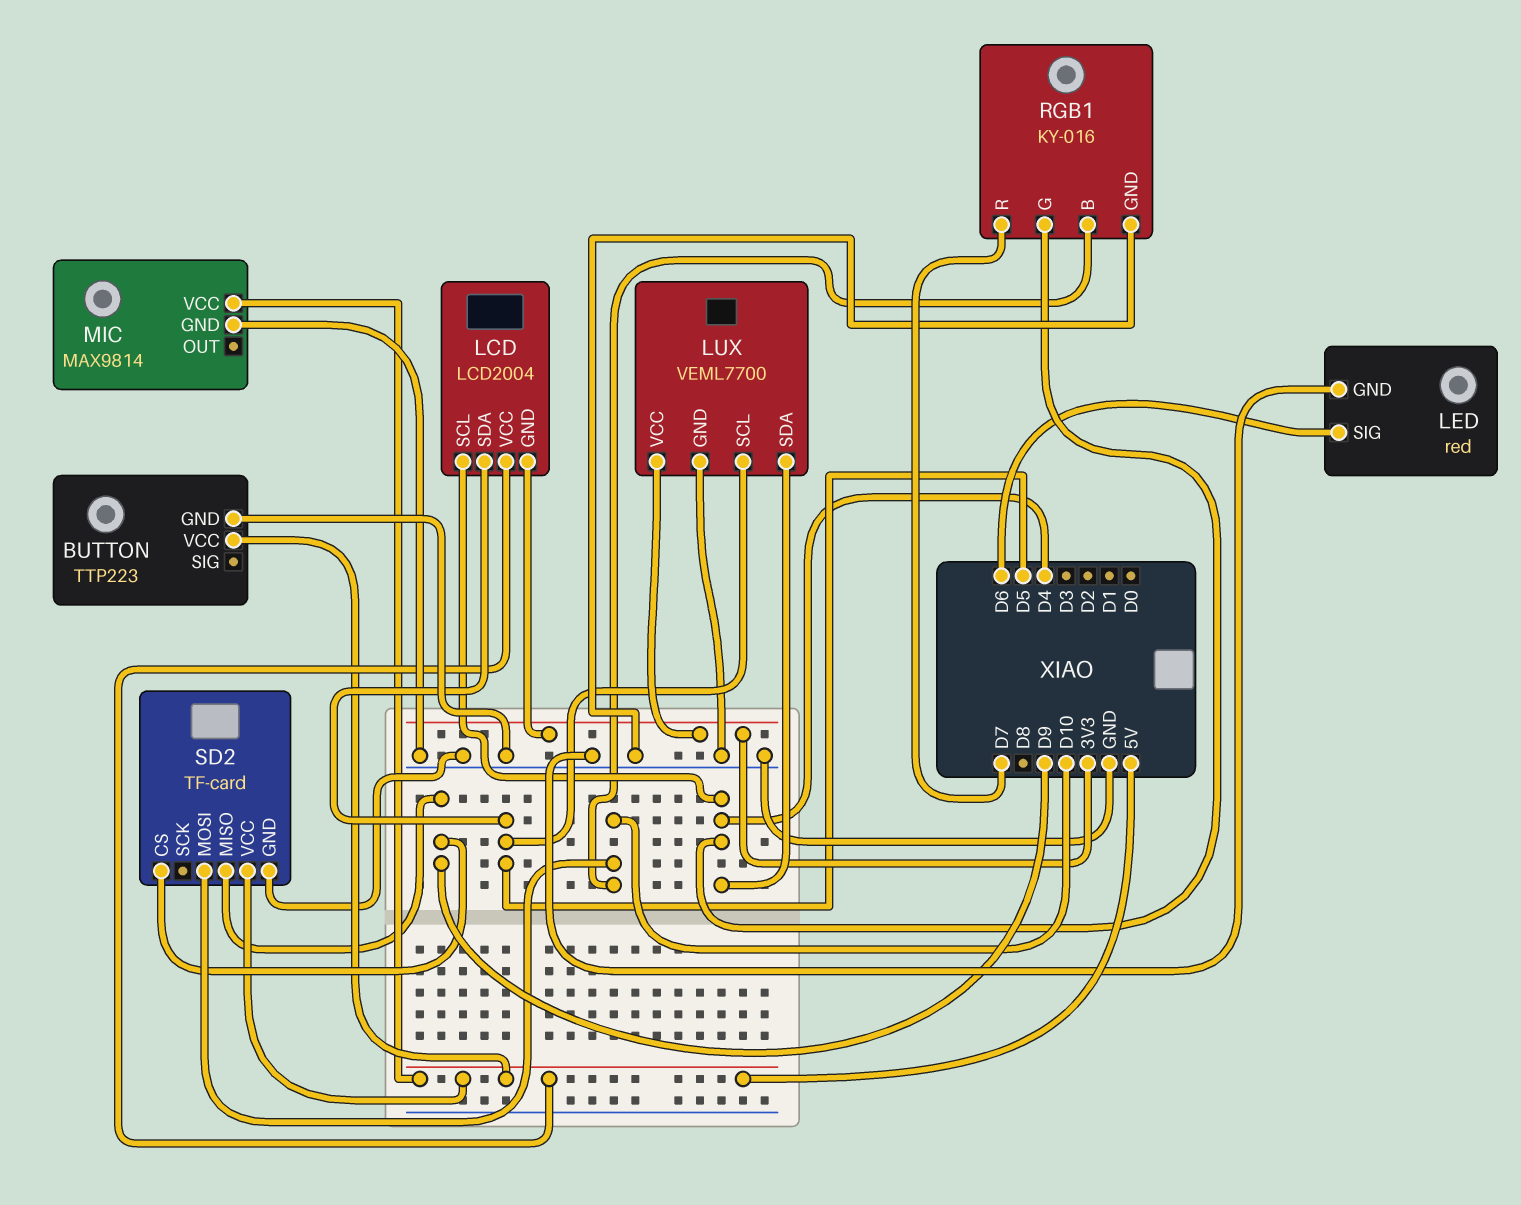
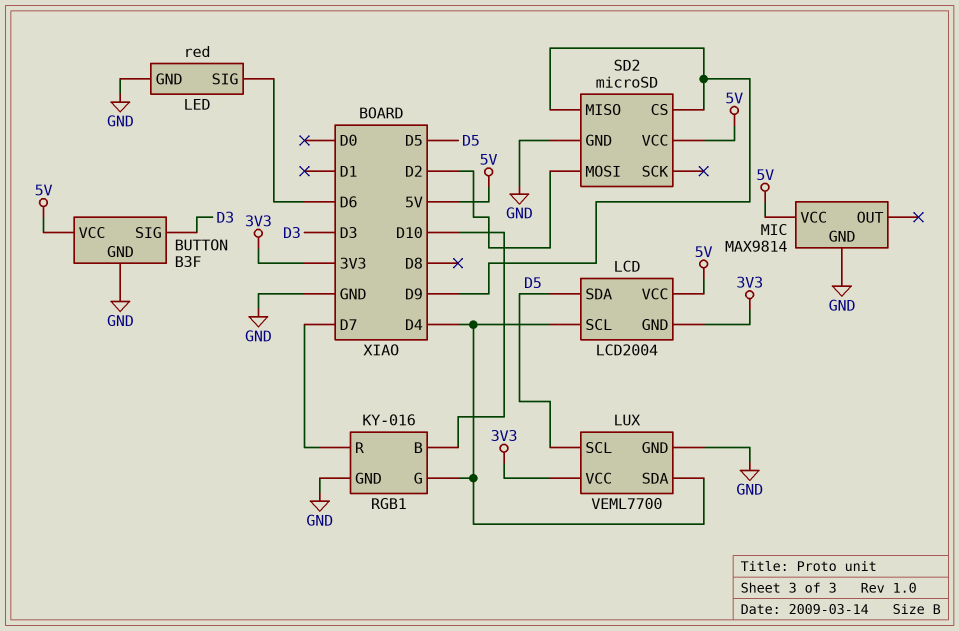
BUTTON: TTP223 -> B3F
BUTTON pin SIG: none -> D3
SD2: TF-card -> microSD
SD2 pin MOSI: D10 -> D2

